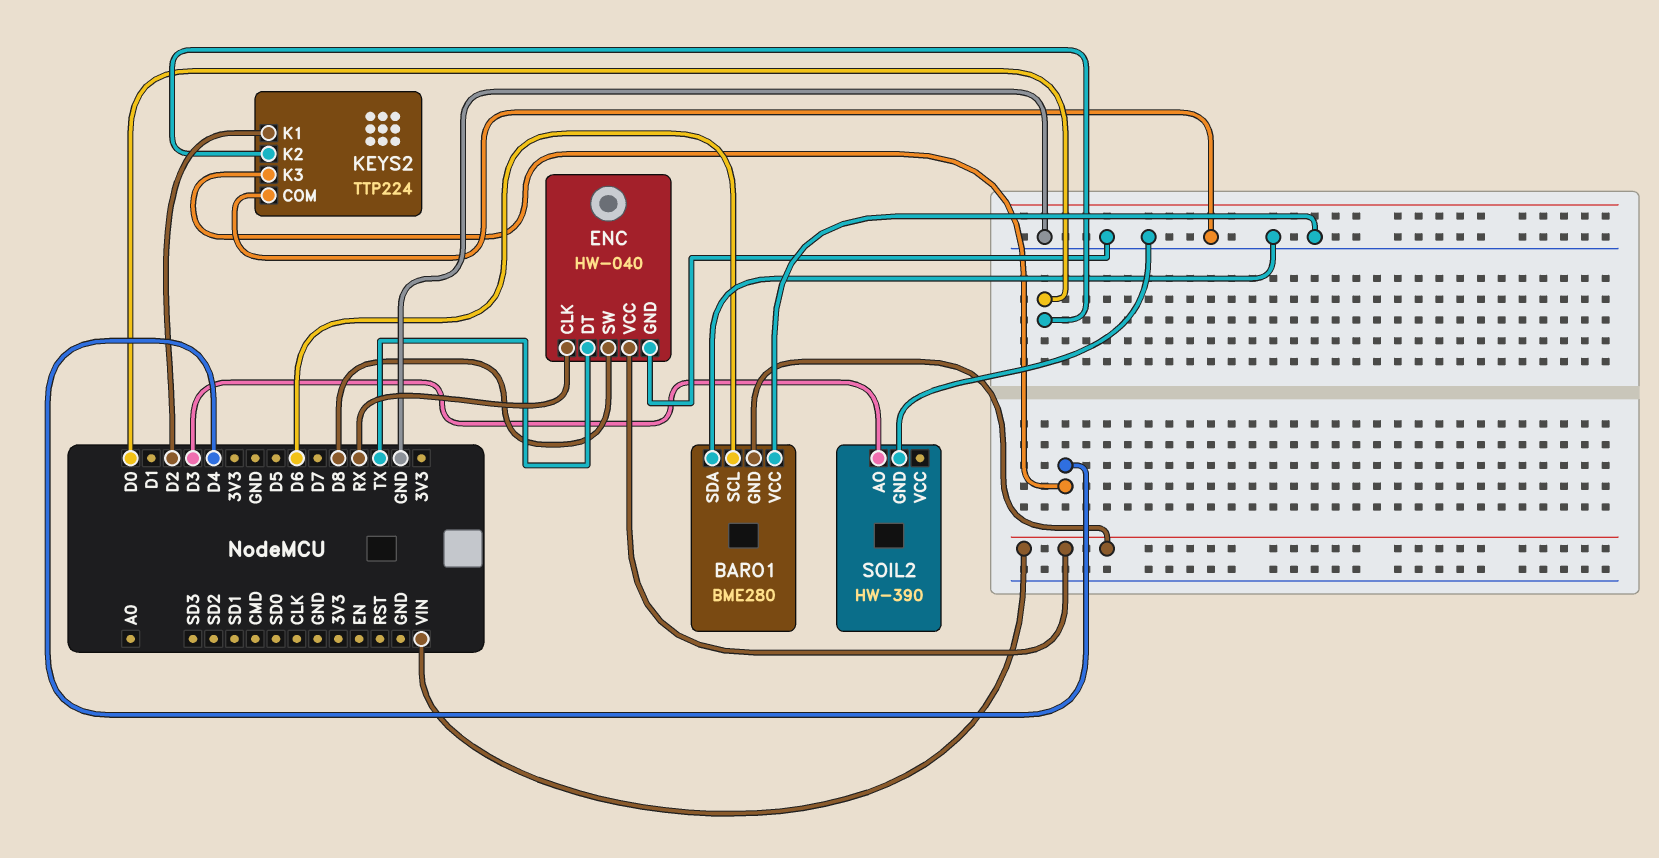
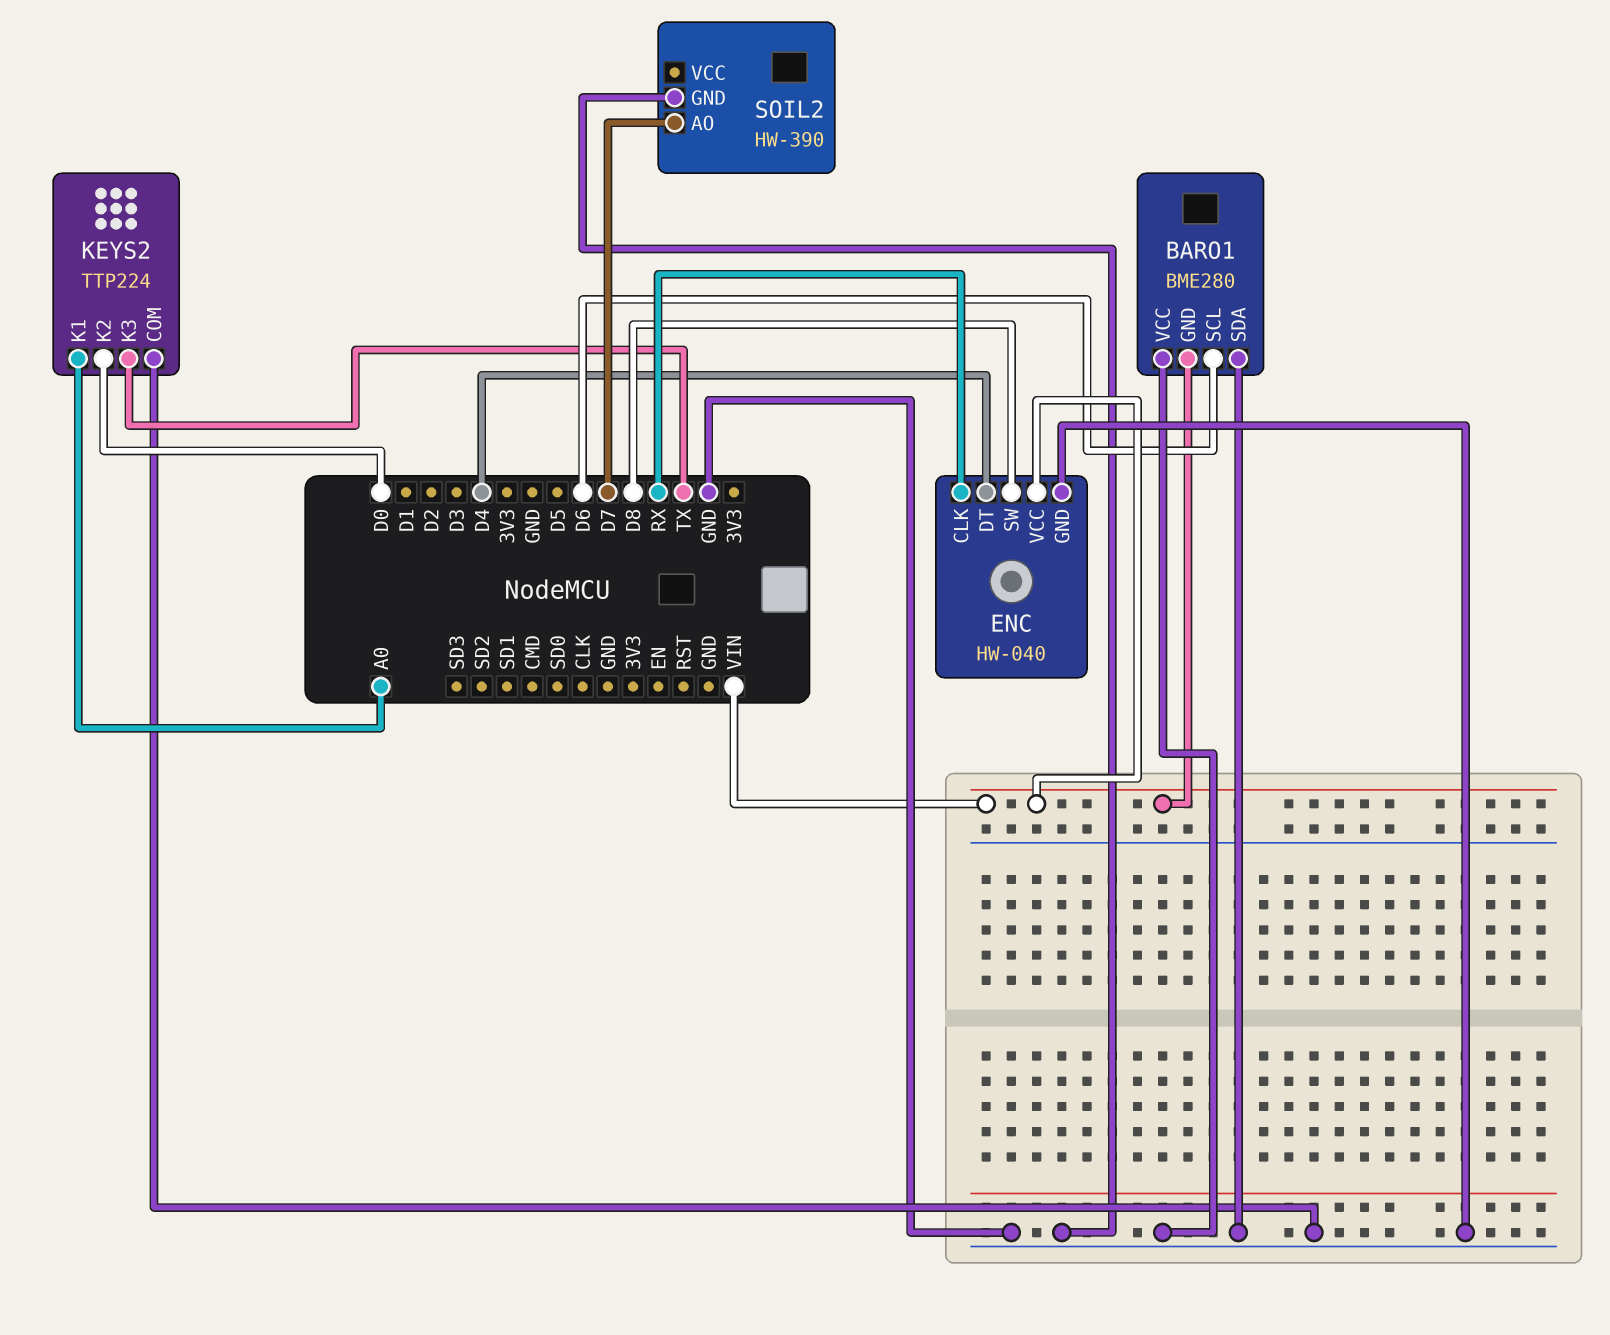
ENC pin DT: TX -> D4
KEYS2 pin K1: D2 -> A0
KEYS2 pin K3: D4 -> TX
SOIL2 pin AO: D3 -> D7

